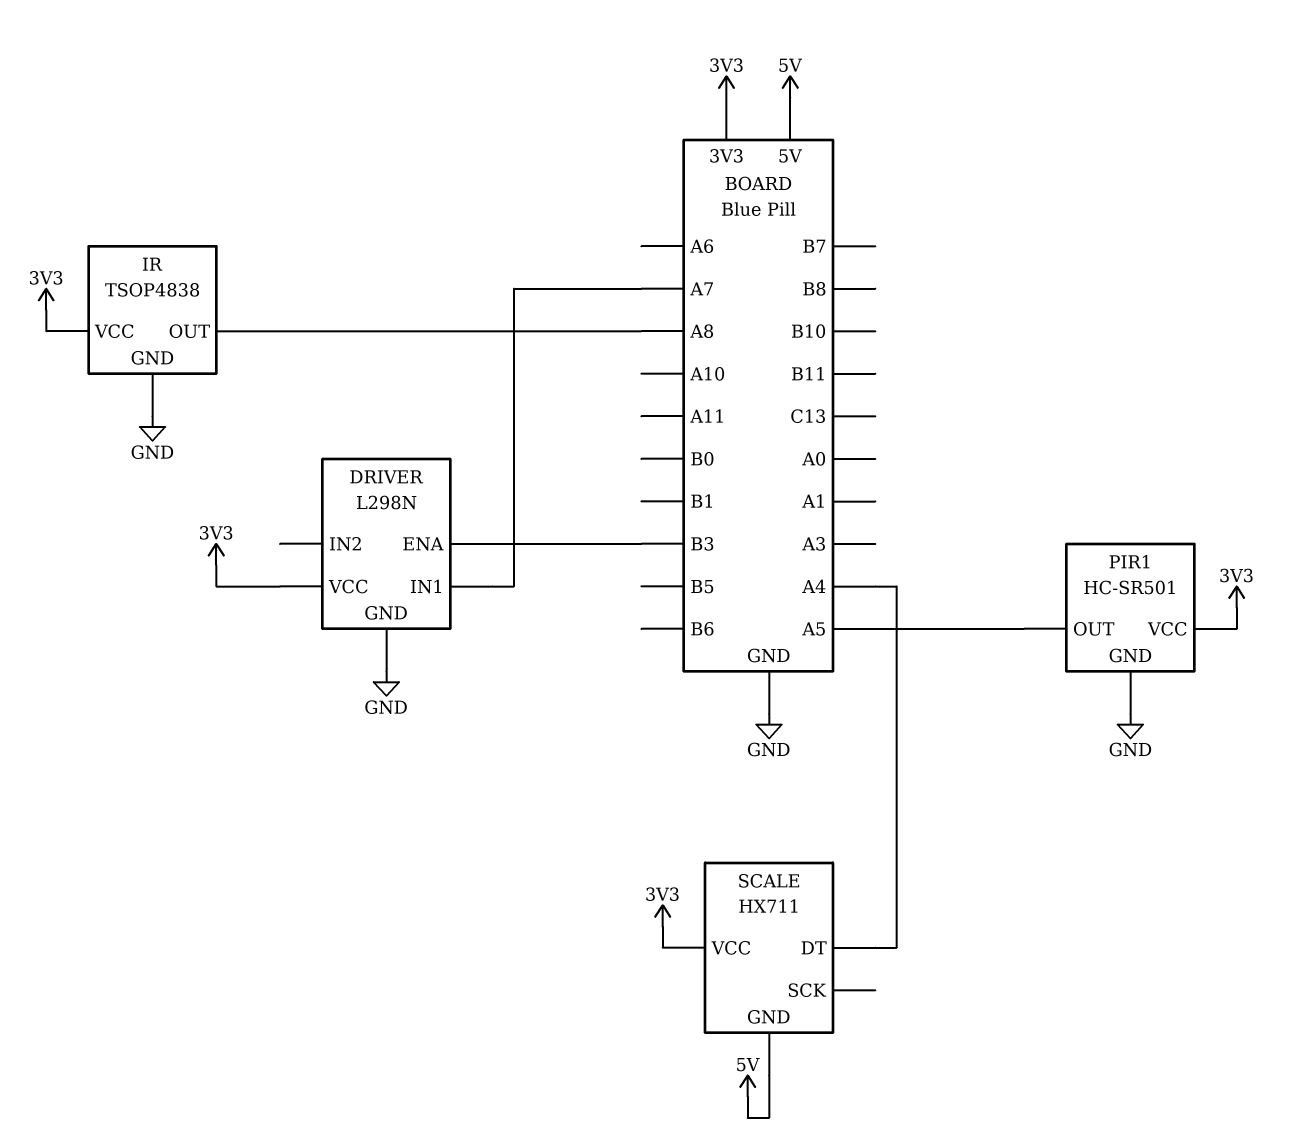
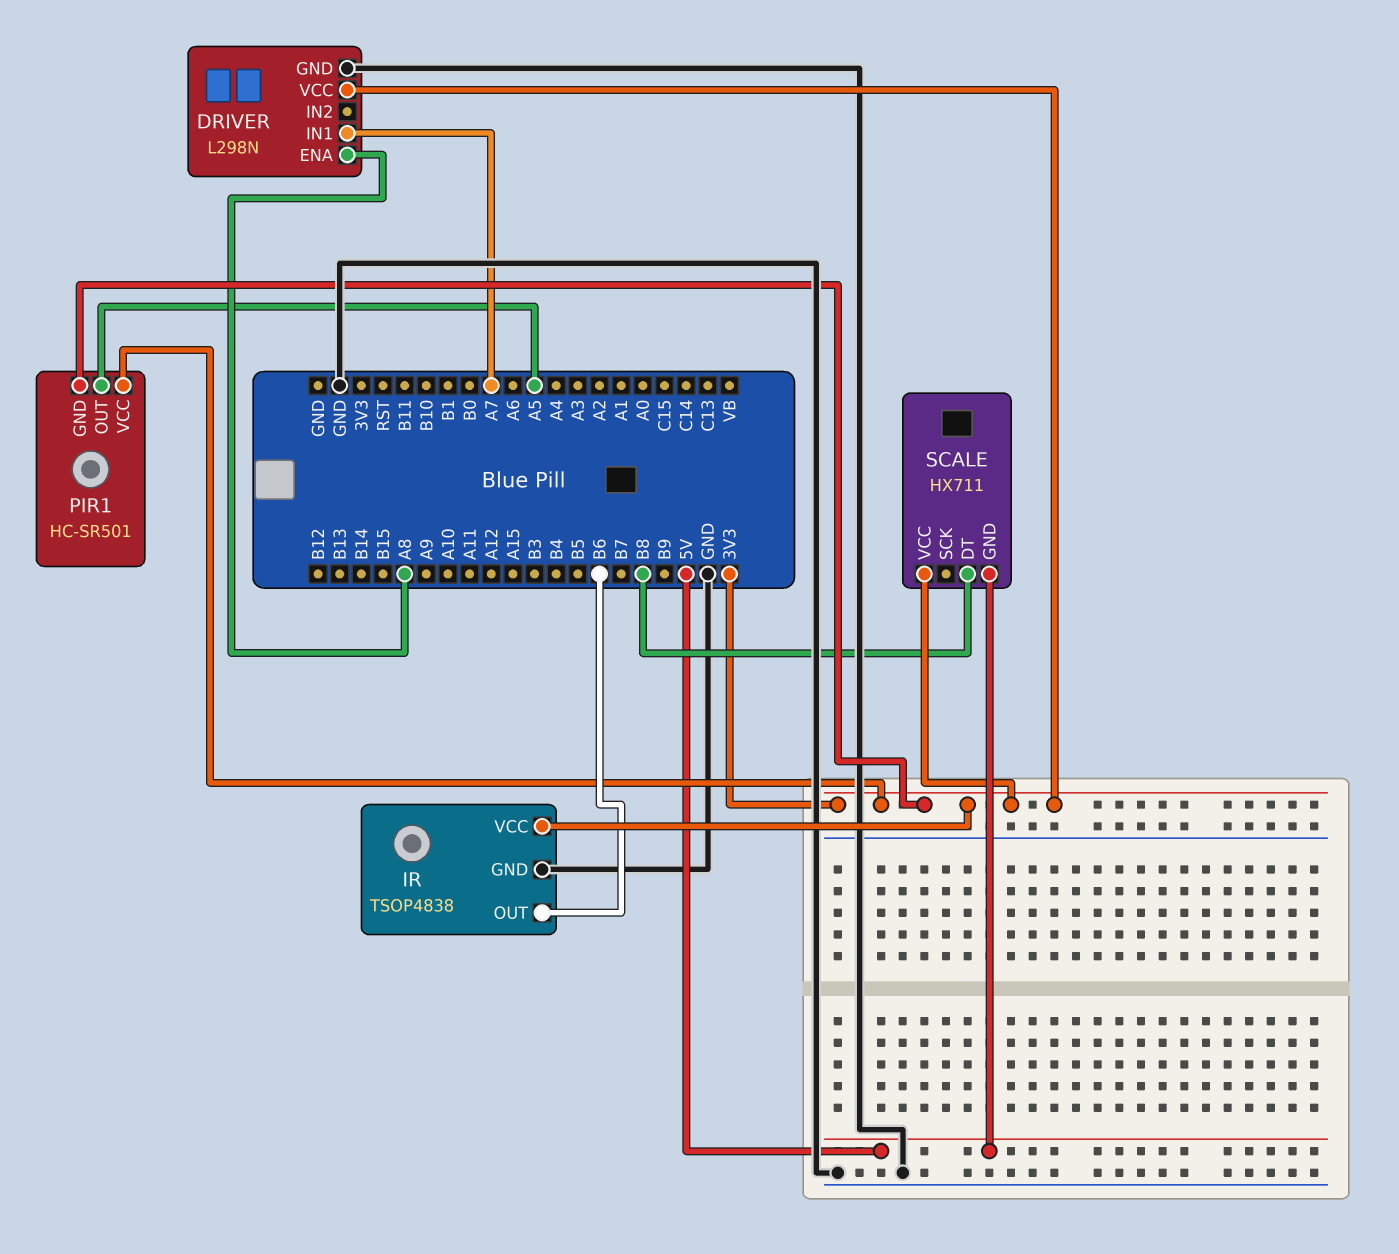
DRIVER pin ENA: B3 -> A8
IR pin OUT: A8 -> B6
PIR1 pin GND: GND -> 3V3
SCALE pin DT: A4 -> B8

